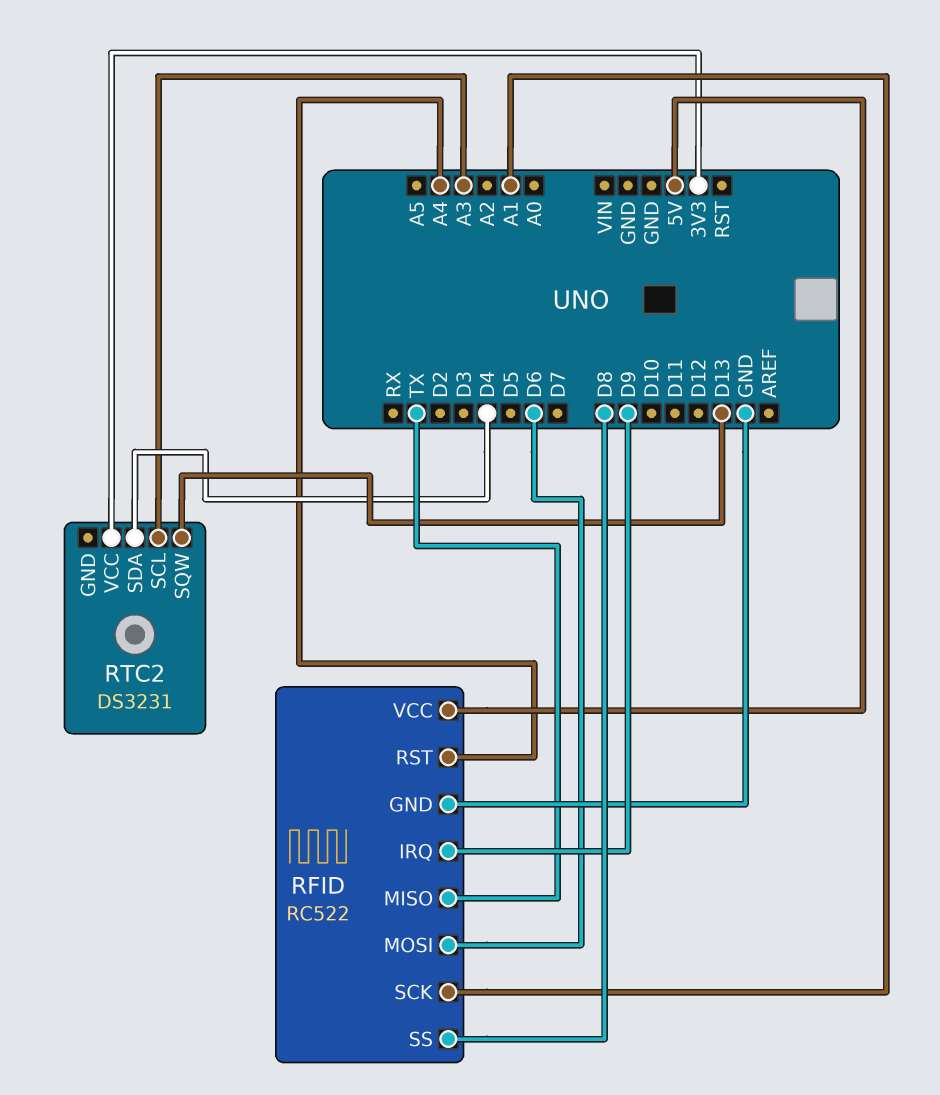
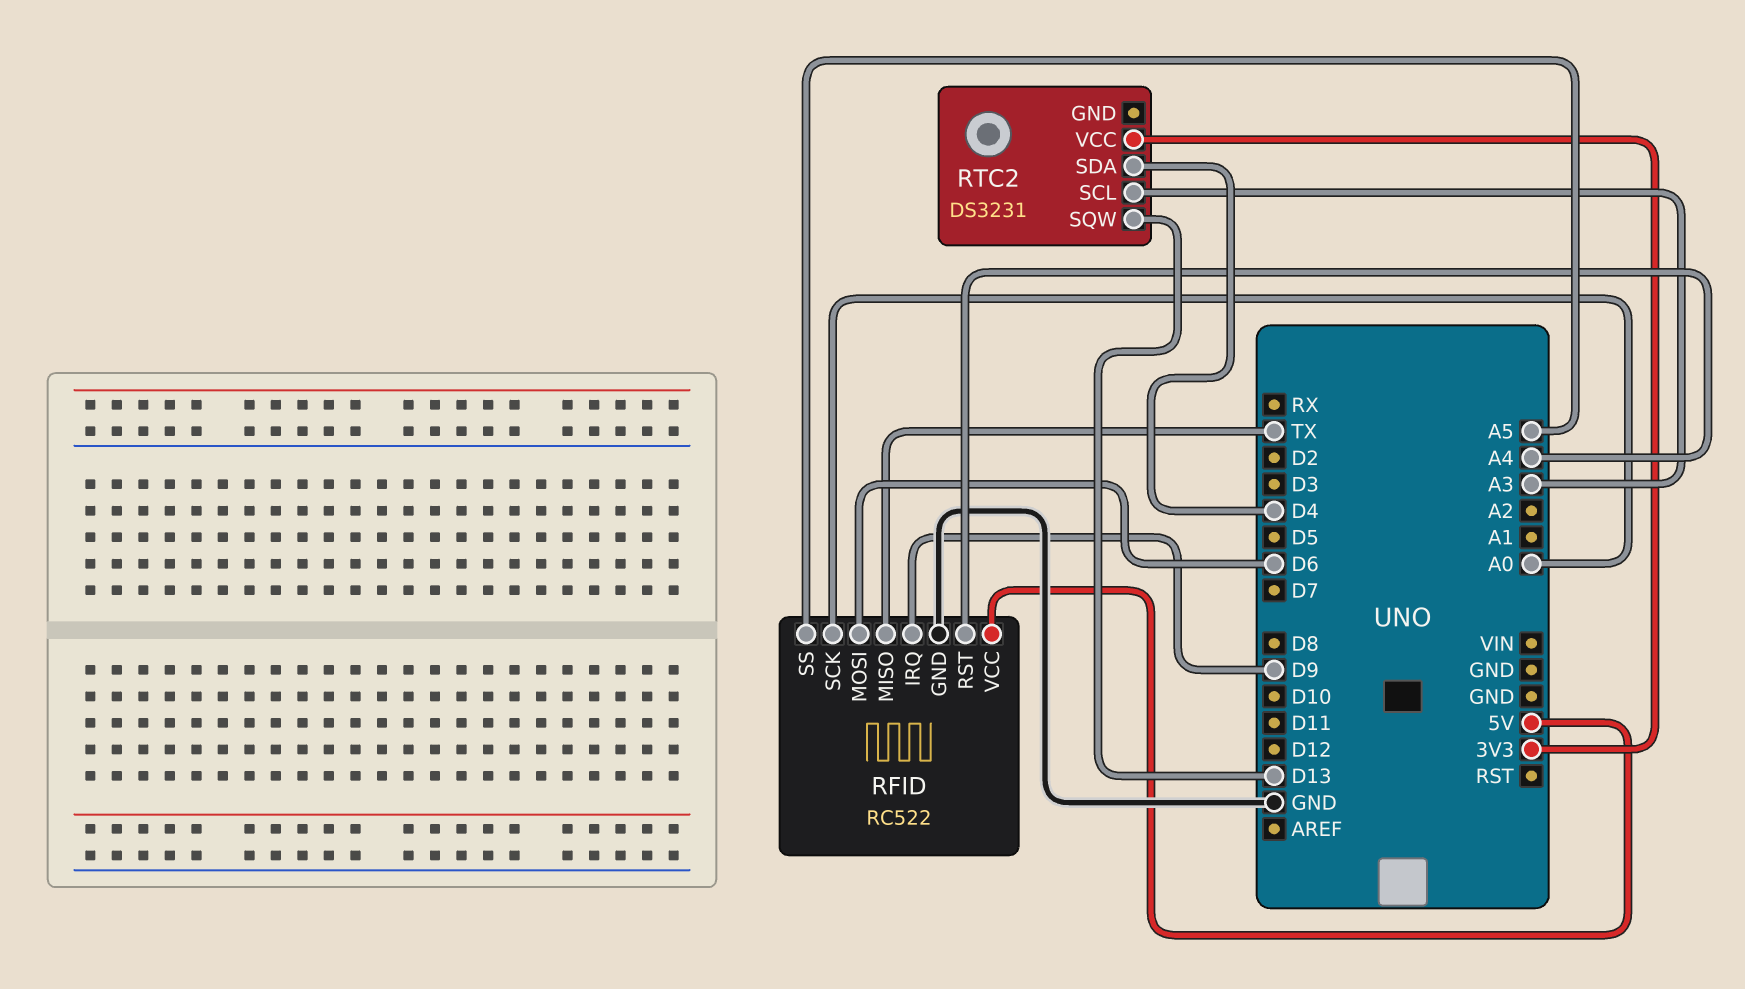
RFID pin SCK: A1 -> A0
RFID pin SS: D8 -> A5

